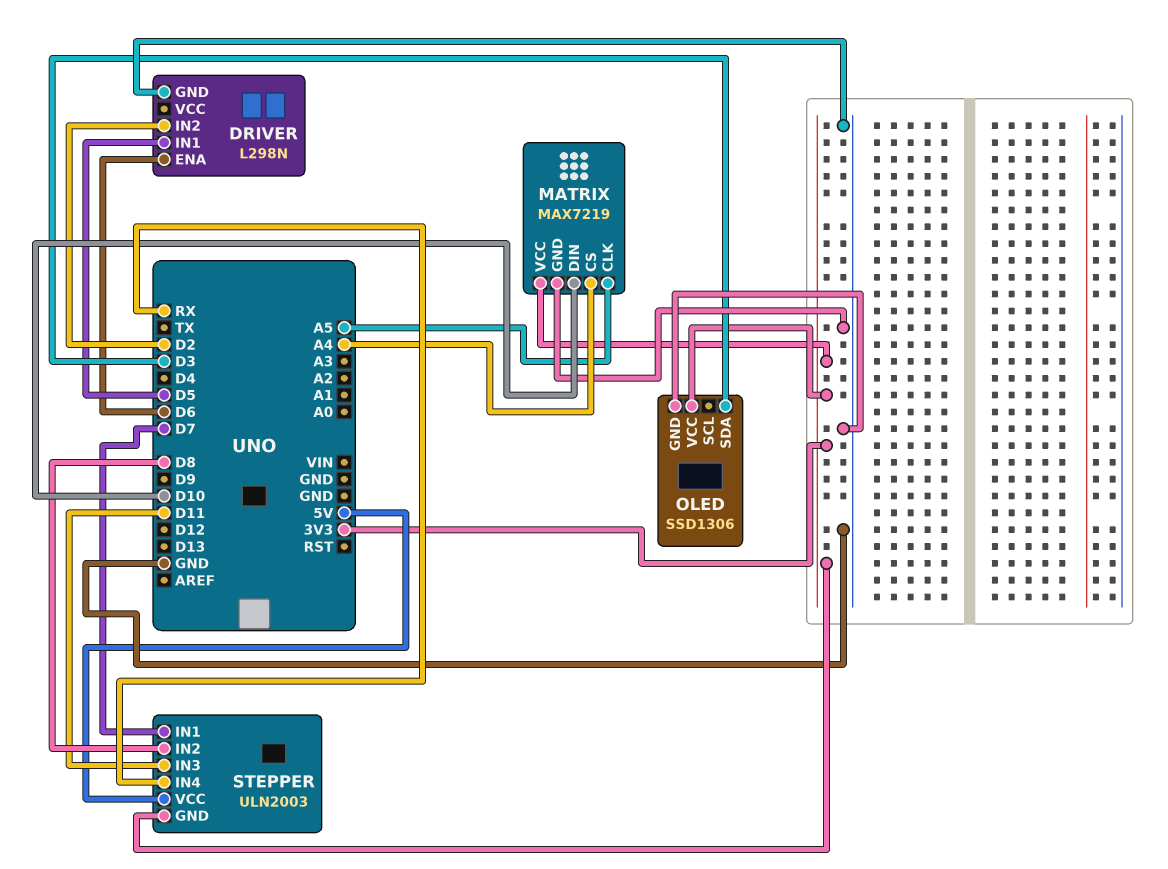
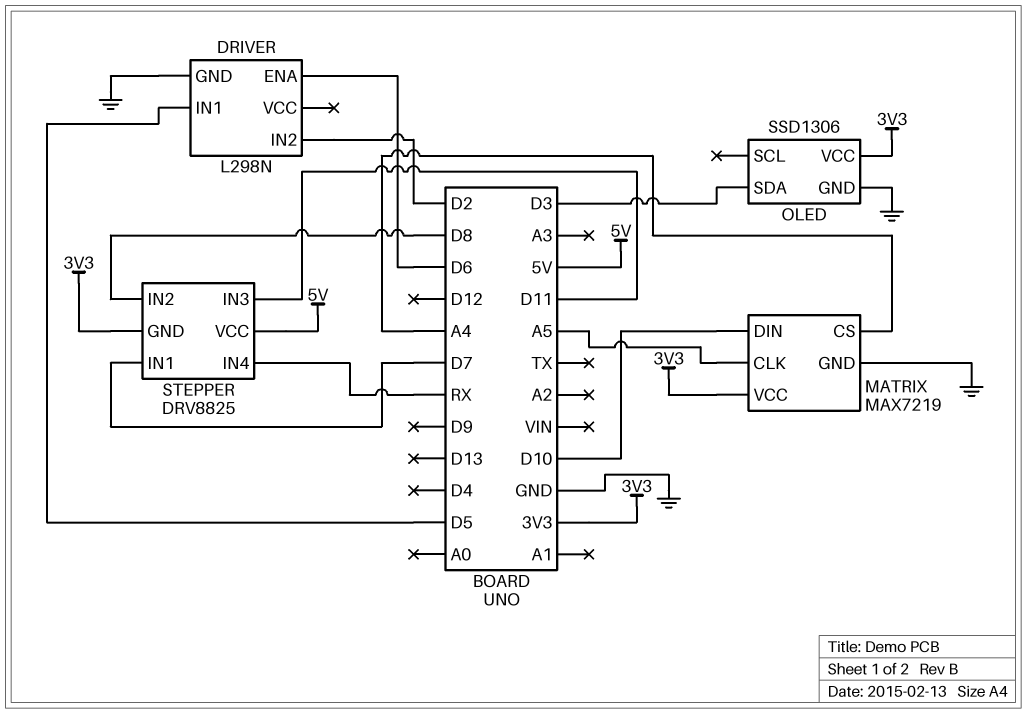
STEPPER: ULN2003 -> DRV8825

